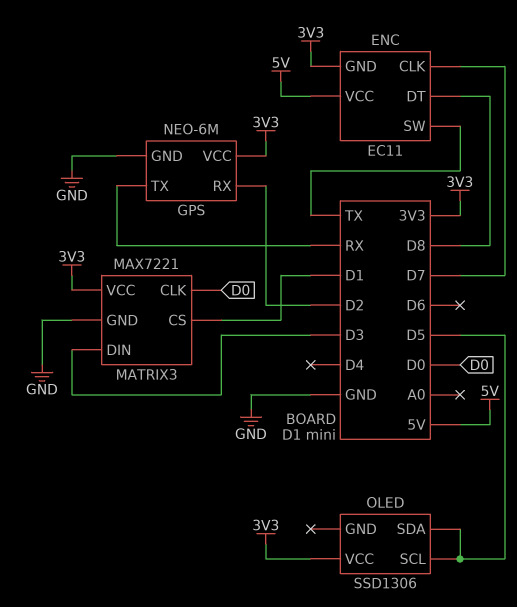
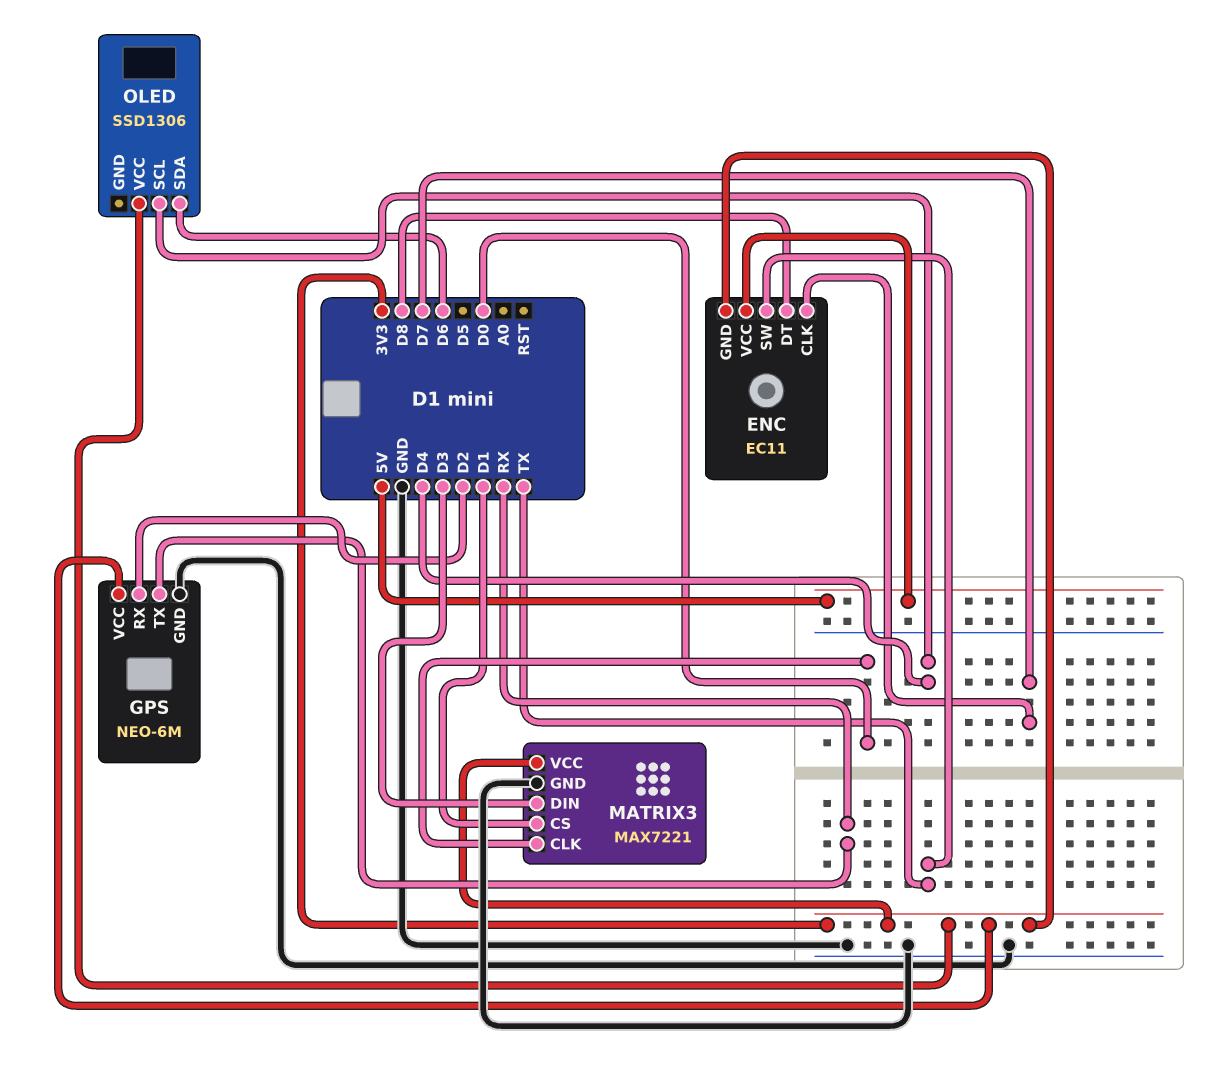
OLED pin SCL: D5 -> D4
OLED pin SDA: D5 -> D6

